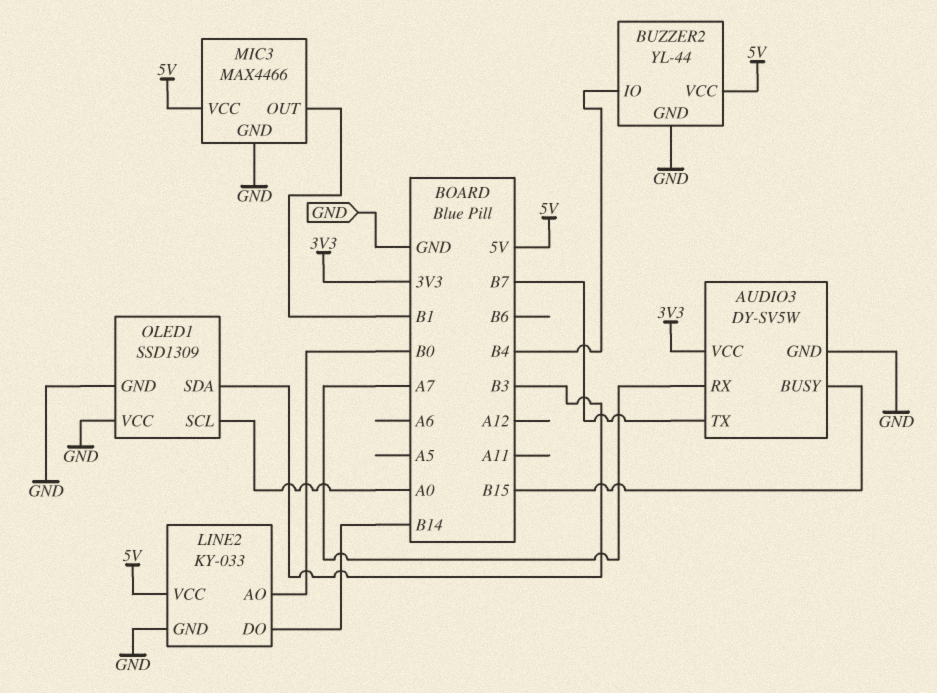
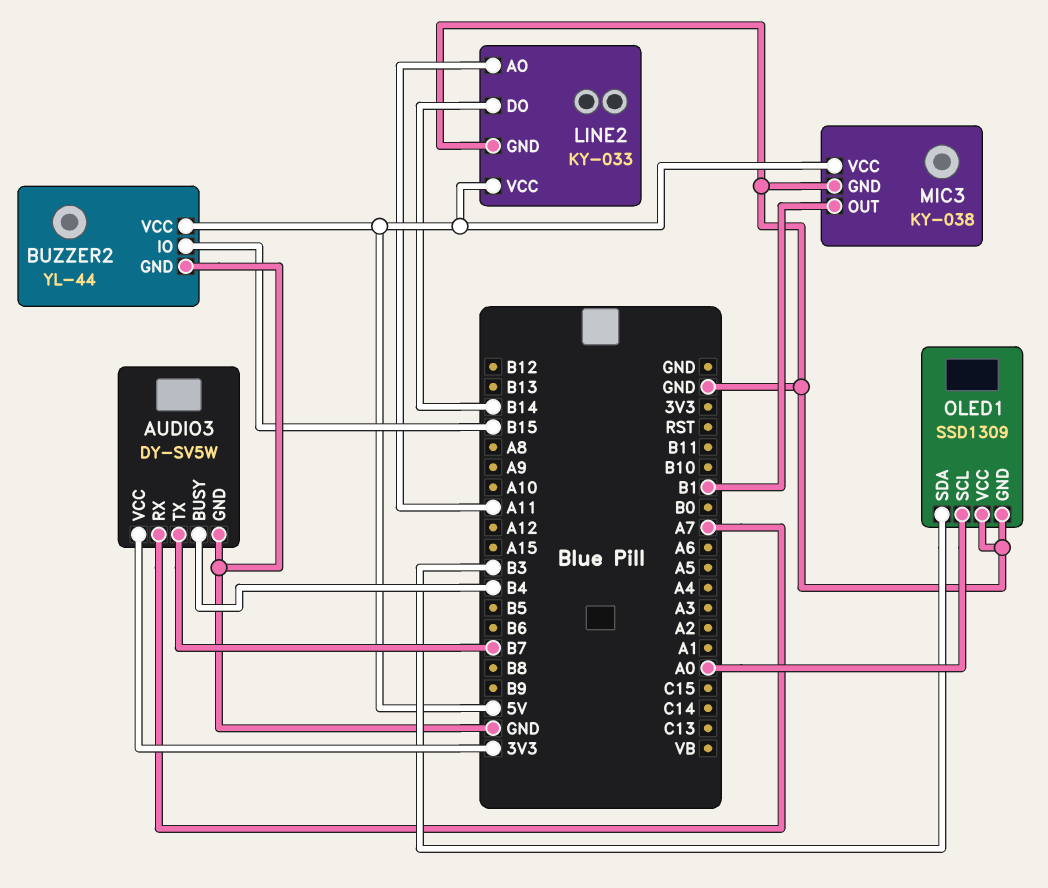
AUDIO3 pin BUSY: B15 -> B4
BUZZER2 pin IO: B4 -> B15
LINE2 pin AO: B0 -> A11
MIC3: MAX4466 -> KY-038

